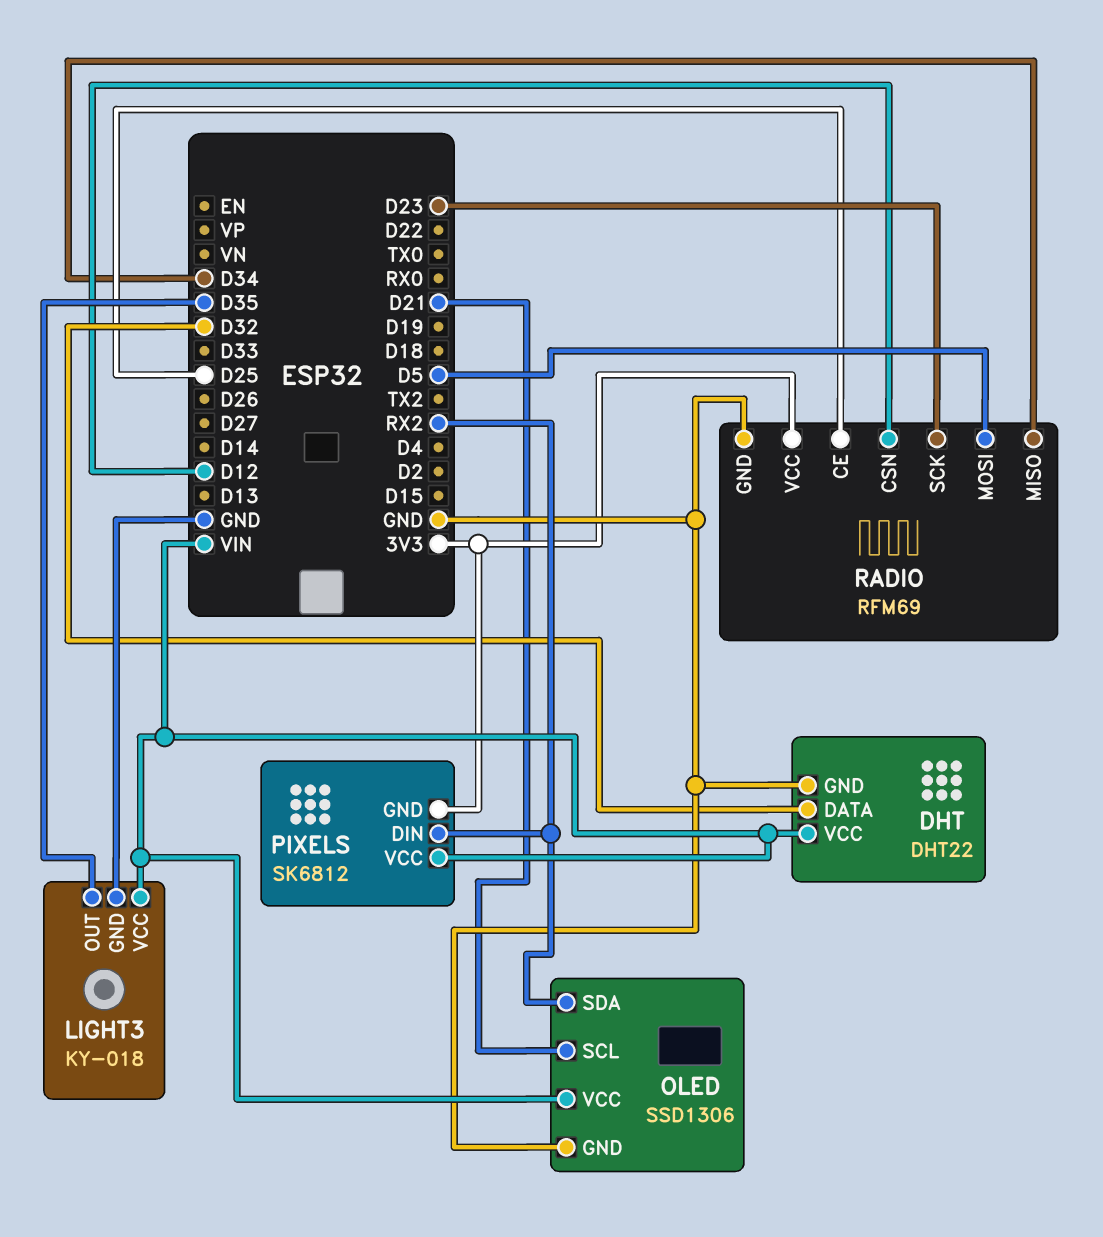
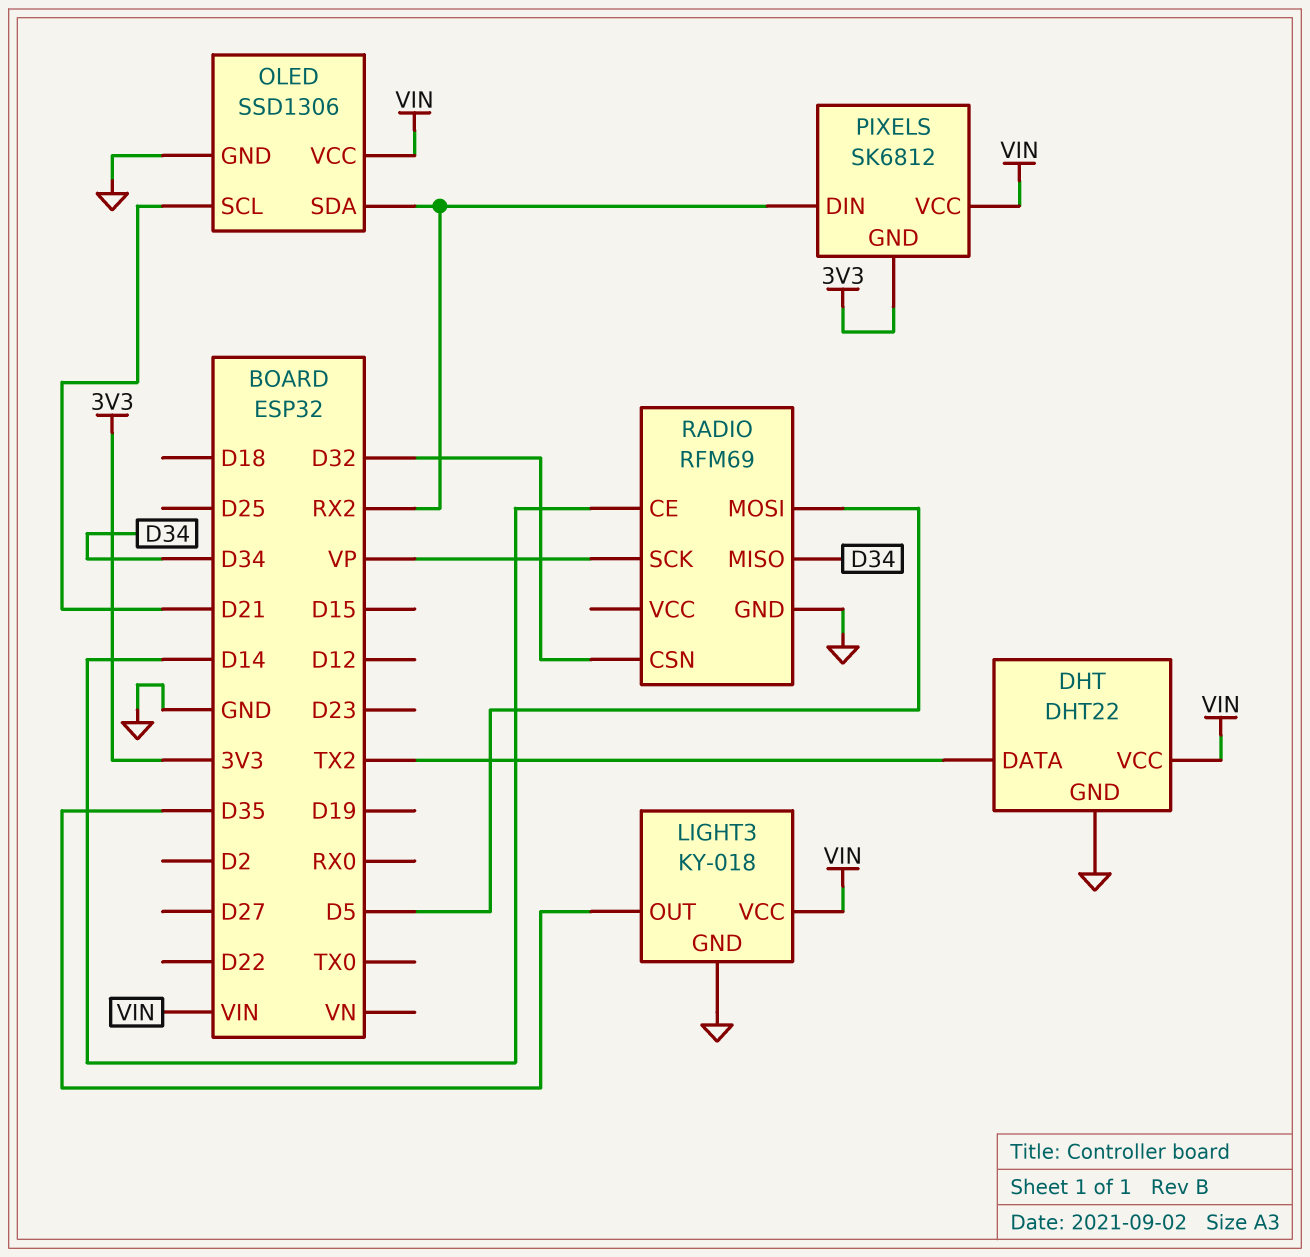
DHT pin DATA: D32 -> TX2
RADIO pin CE: D25 -> D14
RADIO pin CSN: D12 -> D32
RADIO pin SCK: D23 -> VP
RADIO pin VCC: 3V3 -> none

